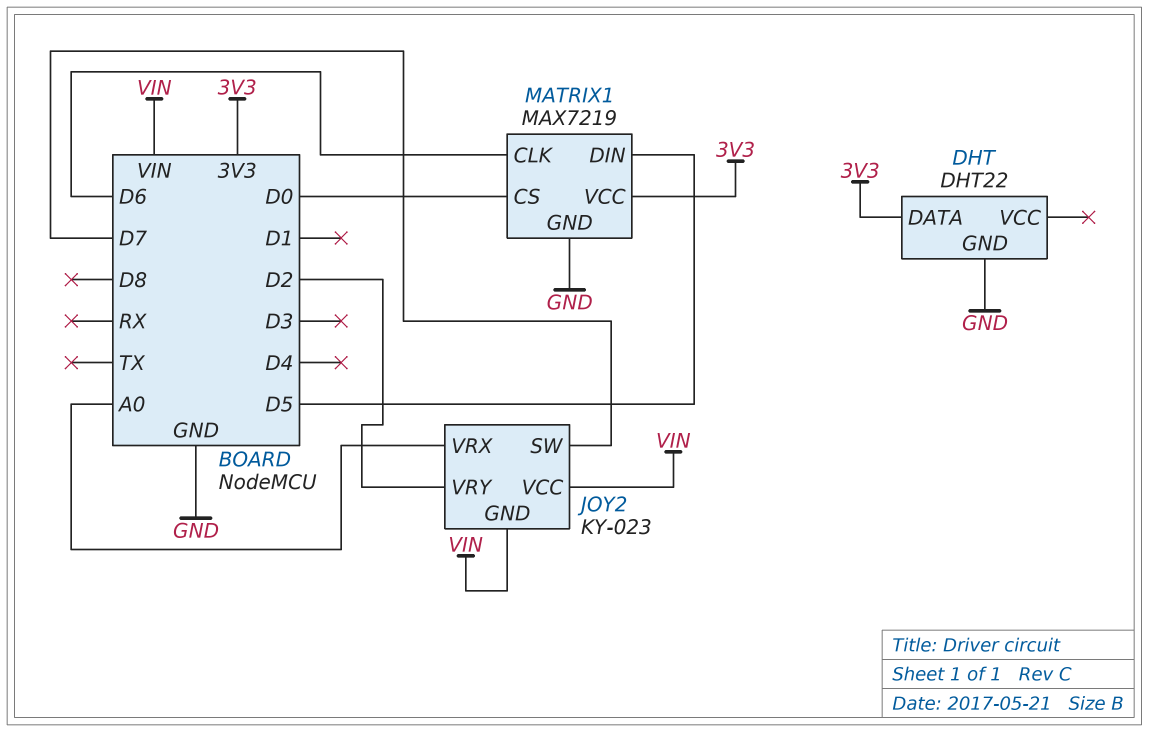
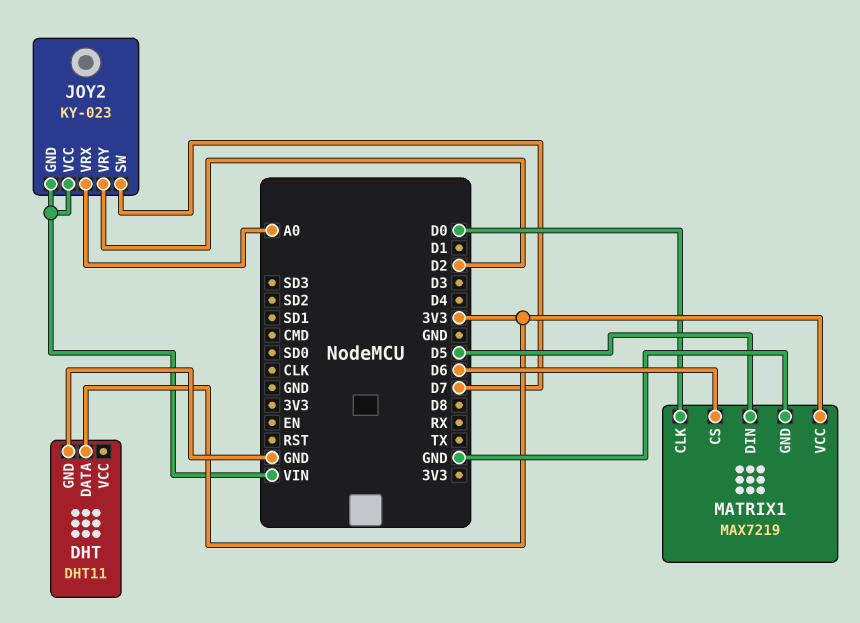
DHT: DHT22 -> DHT11
MATRIX1 pin CLK: D6 -> D0
MATRIX1 pin CS: D0 -> D6

